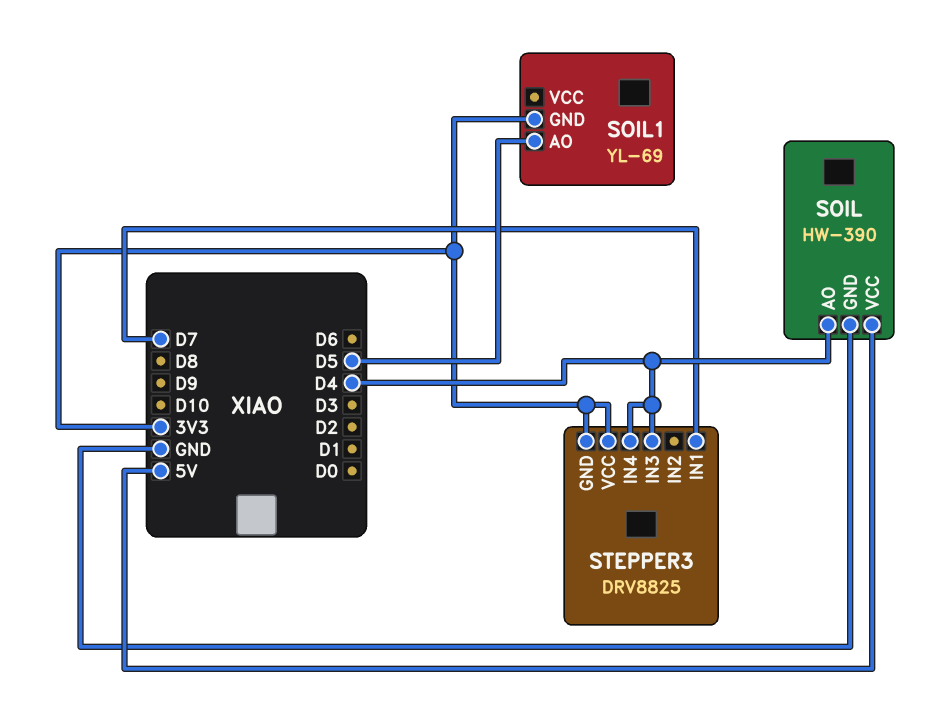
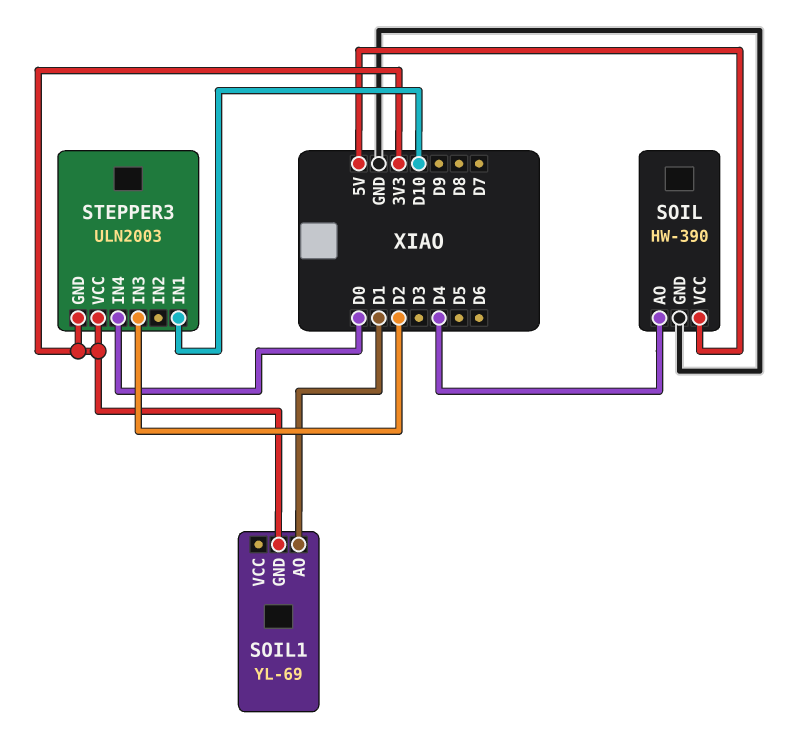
SOIL1 pin AO: D5 -> D1
STEPPER3: DRV8825 -> ULN2003
STEPPER3 pin IN1: D7 -> D10
STEPPER3 pin IN3: D4 -> D2
STEPPER3 pin IN4: D4 -> D0

